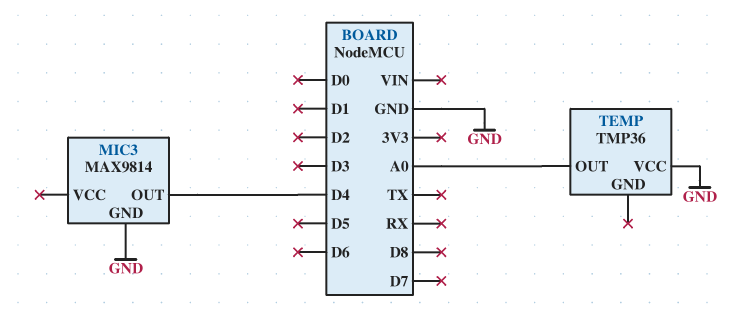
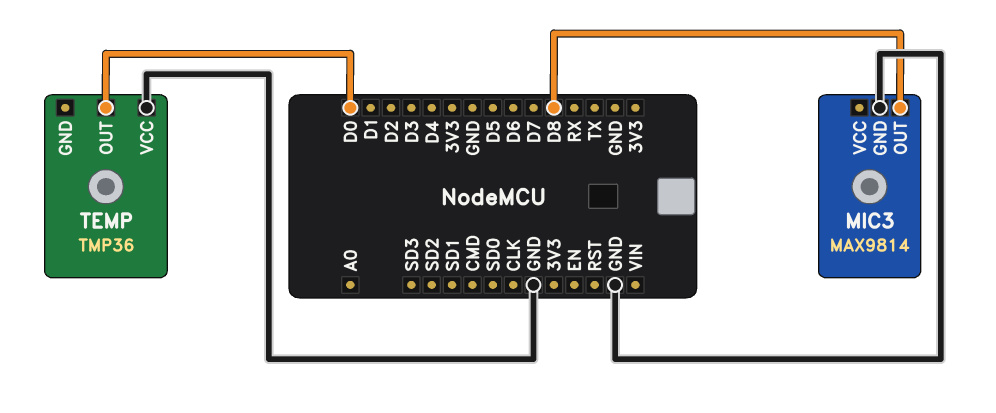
MIC3 pin OUT: D4 -> D8
TEMP pin OUT: A0 -> D0

